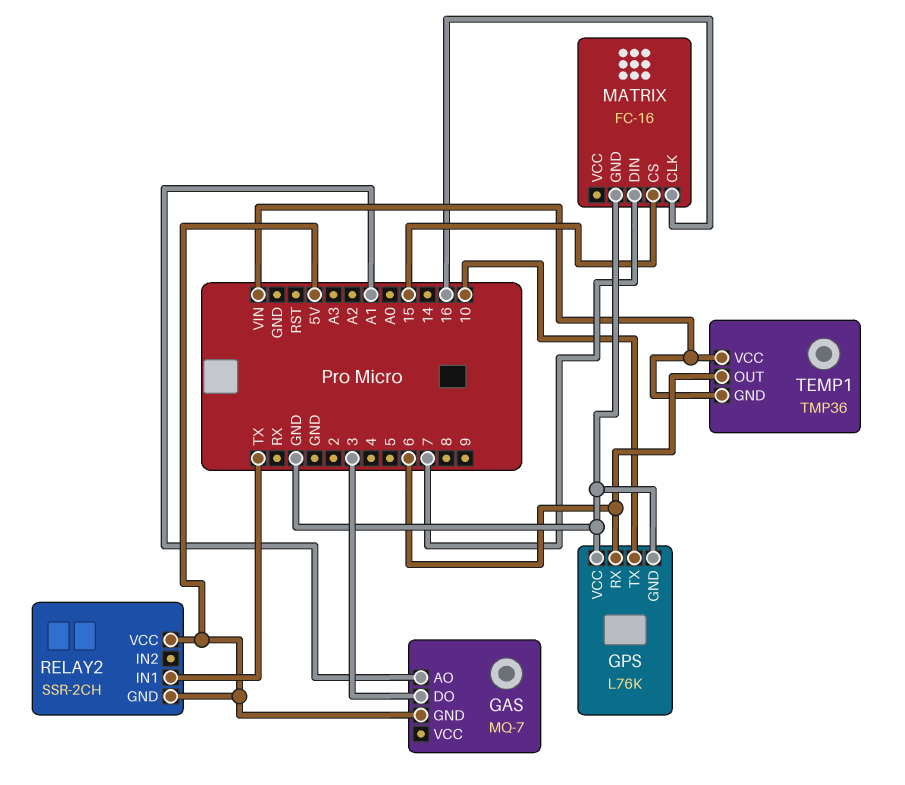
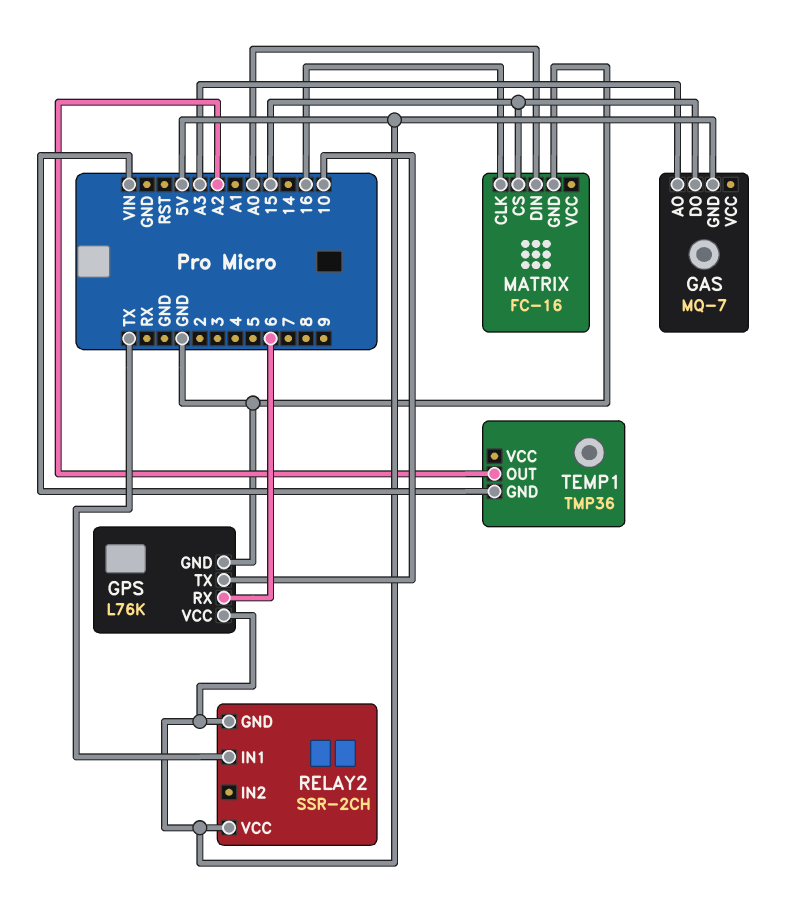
GAS pin AO: A1 -> A3
GAS pin DO: 3 -> 15
GPS pin VCC: GND -> 5V
MATRIX pin DIN: 7 -> A0
TEMP1 pin OUT: 6 -> A2
TEMP1 pin VCC: VIN -> none

